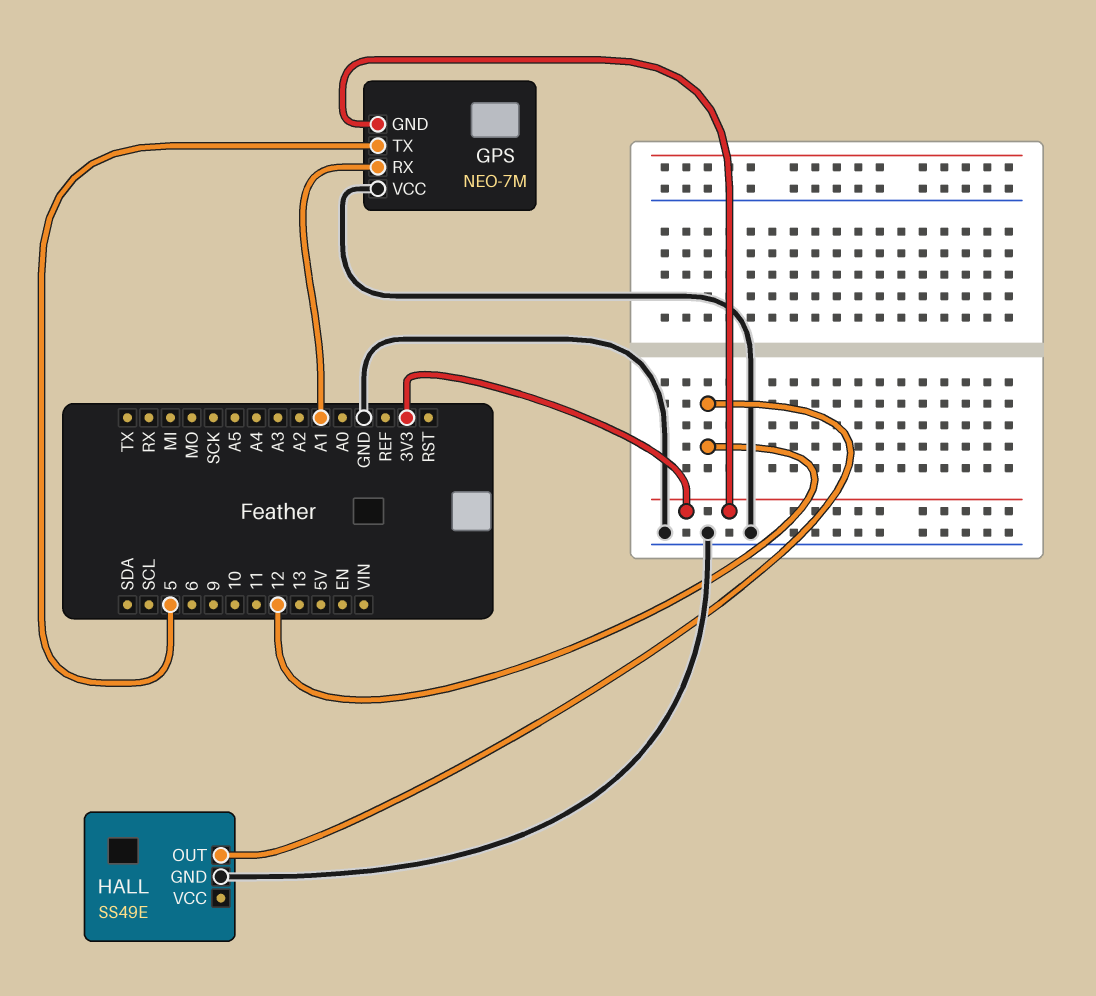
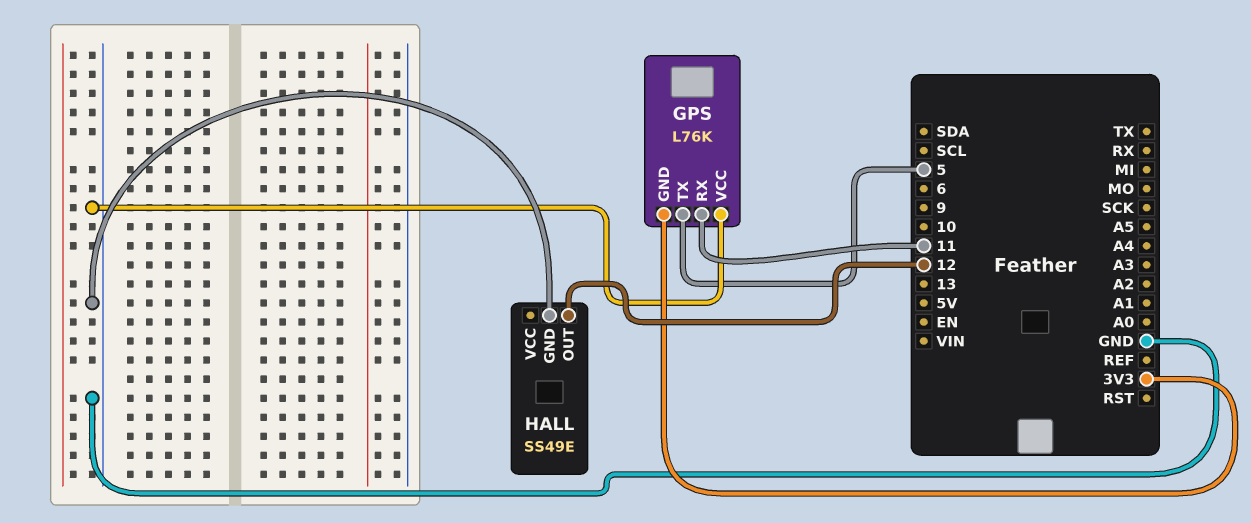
GPS: NEO-7M -> L76K
GPS pin RX: A1 -> 11

